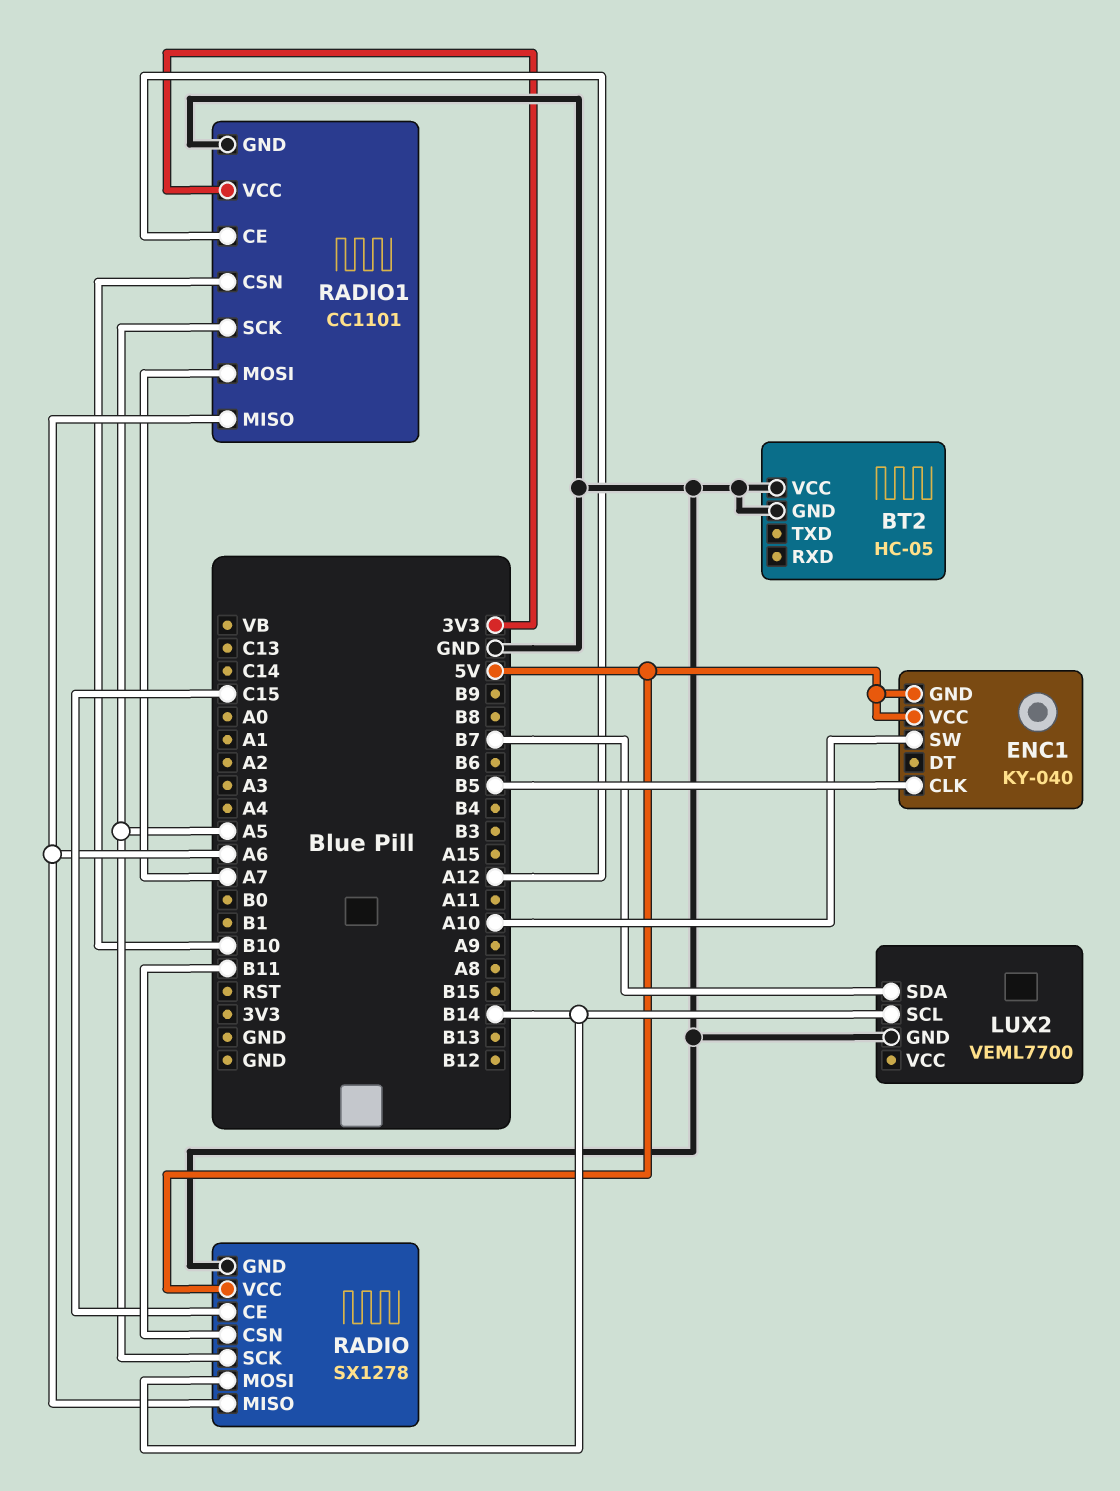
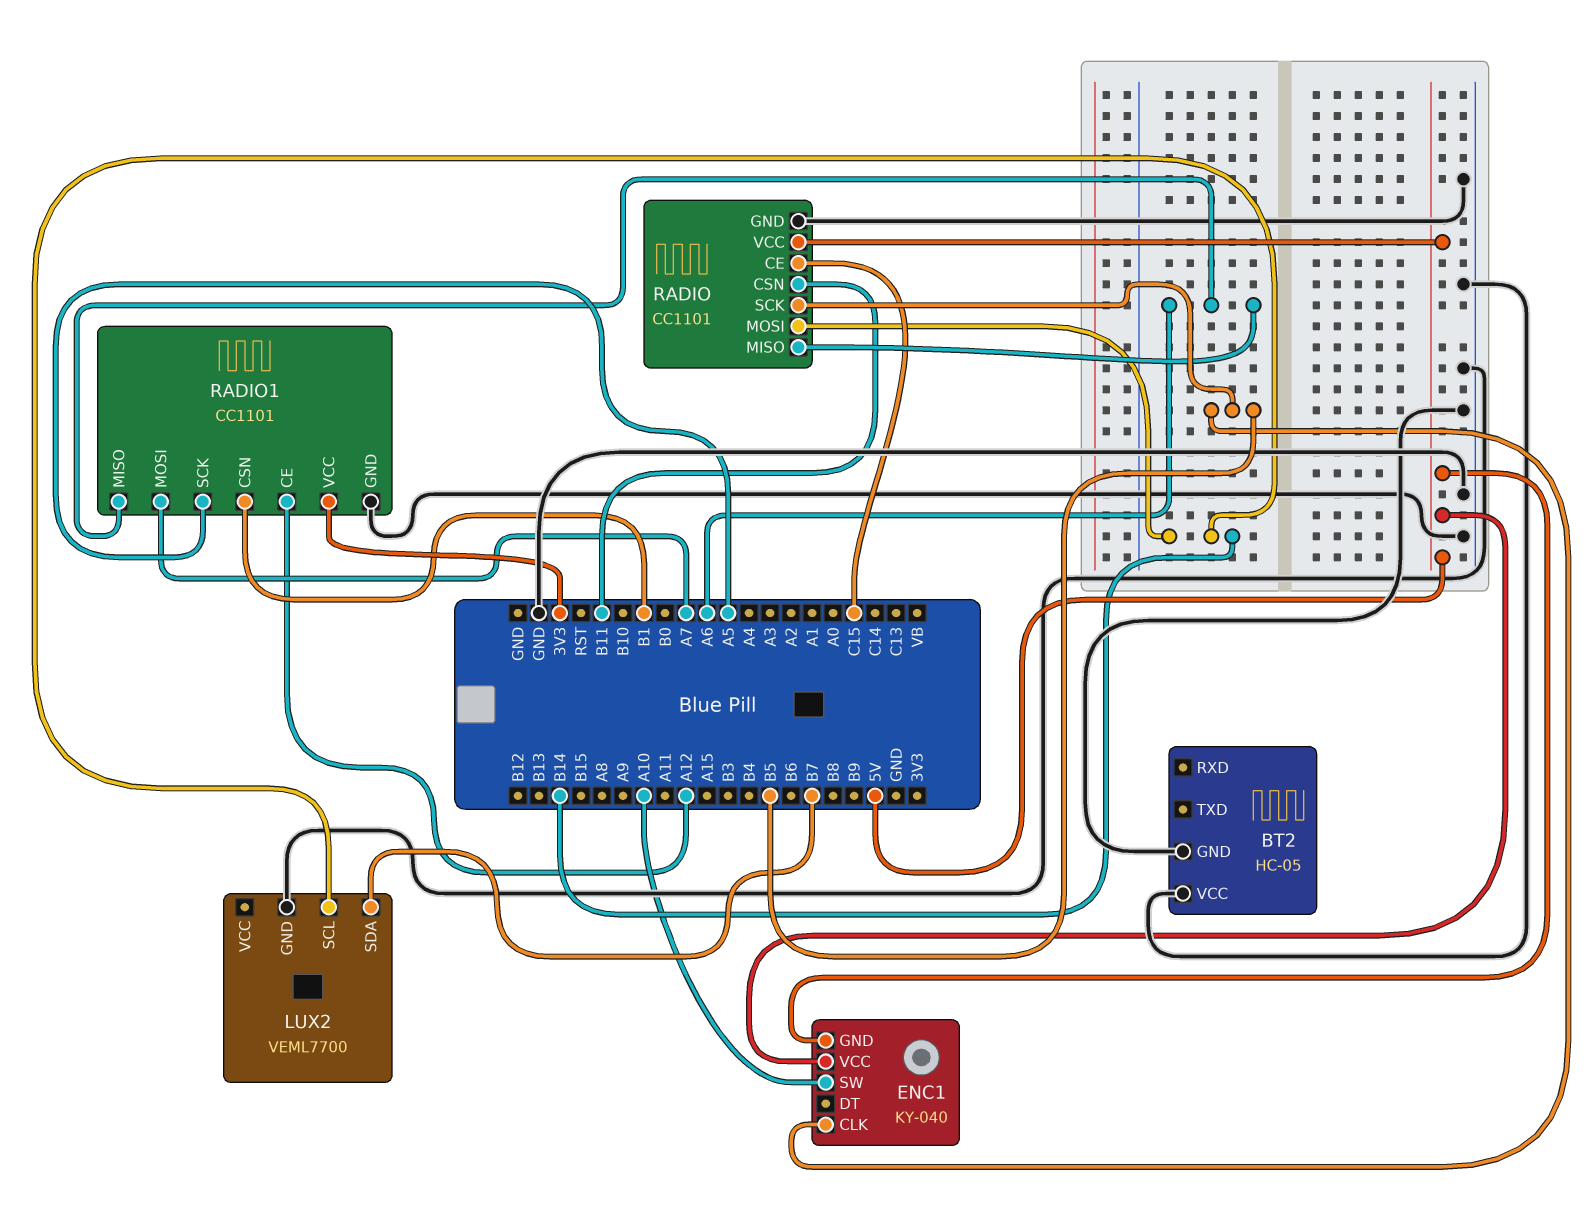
RADIO: SX1278 -> CC1101
RADIO pin SCK: A5 -> B5
RADIO1 pin CSN: B10 -> B1

